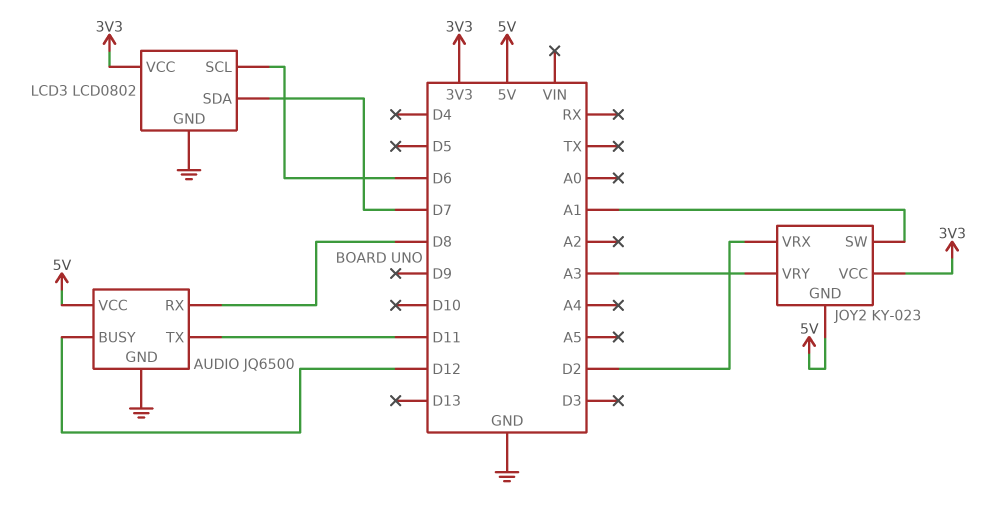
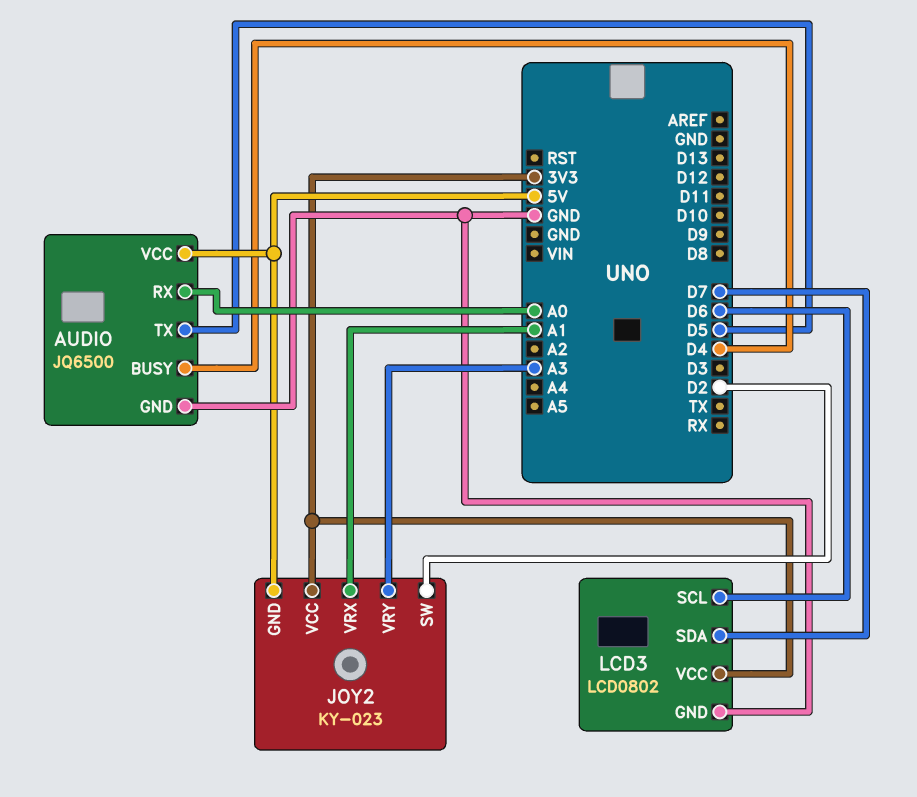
AUDIO pin BUSY: D12 -> D4
AUDIO pin RX: D8 -> A0
AUDIO pin TX: D11 -> D5
JOY2 pin SW: A1 -> D2
JOY2 pin VRX: D2 -> A1

